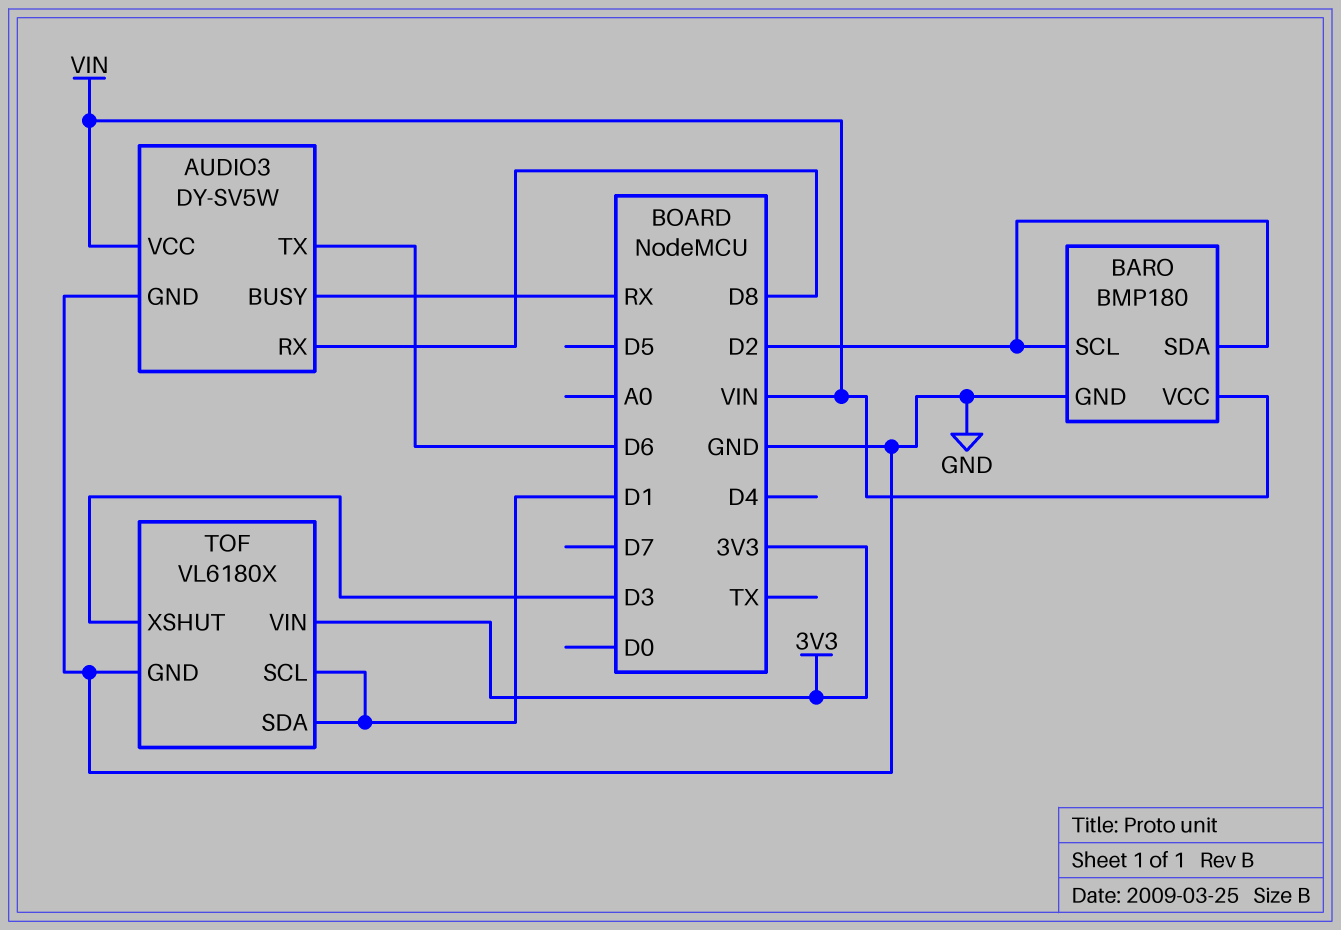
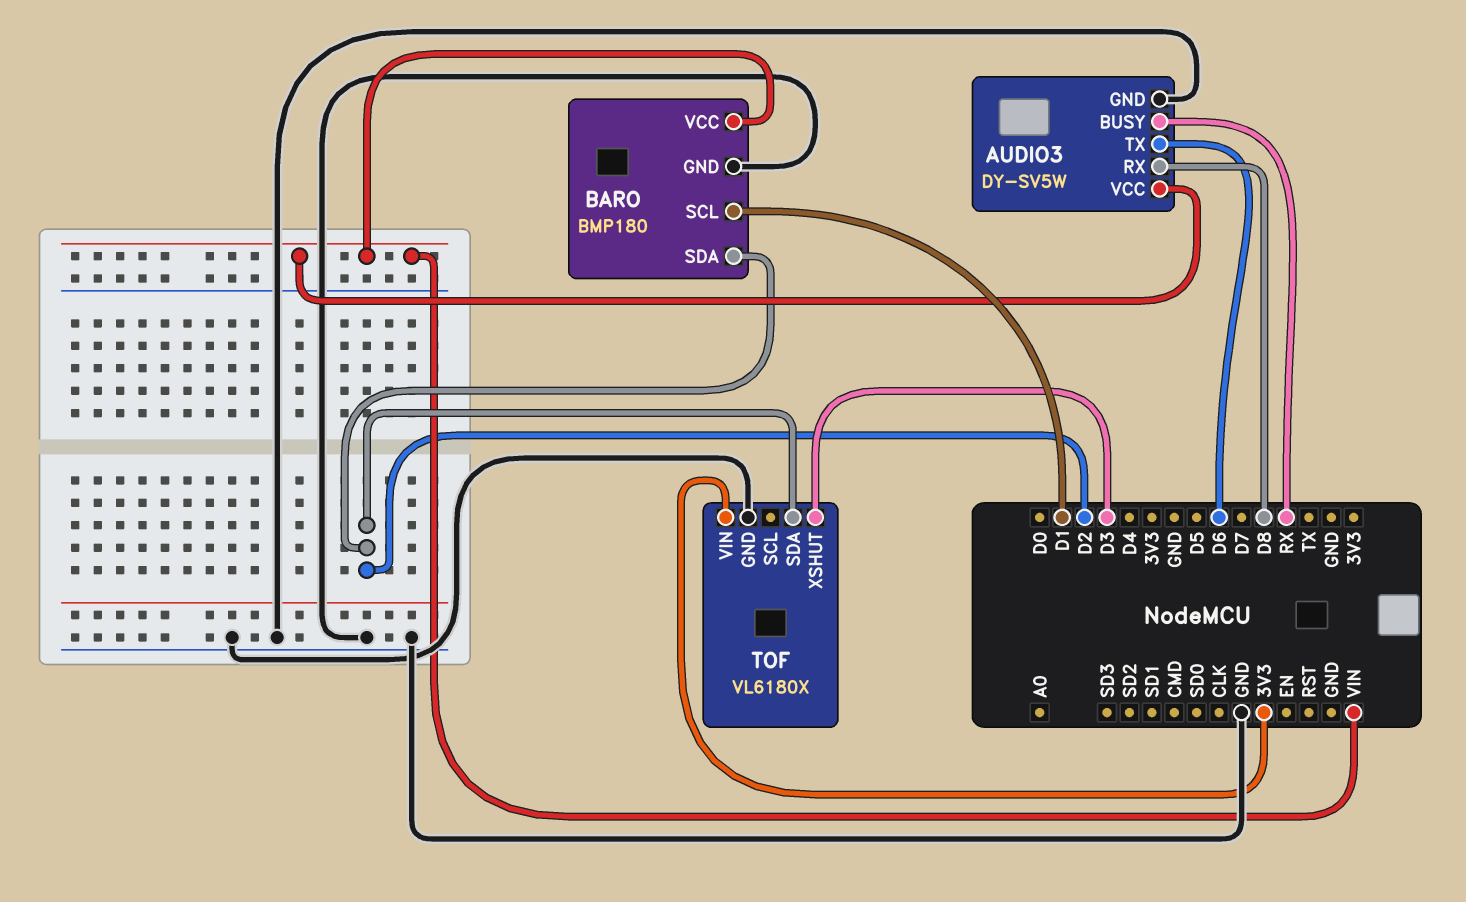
BARO pin SCL: D2 -> D1
TOF pin SCL: D1 -> none
TOF pin SDA: D1 -> D2

